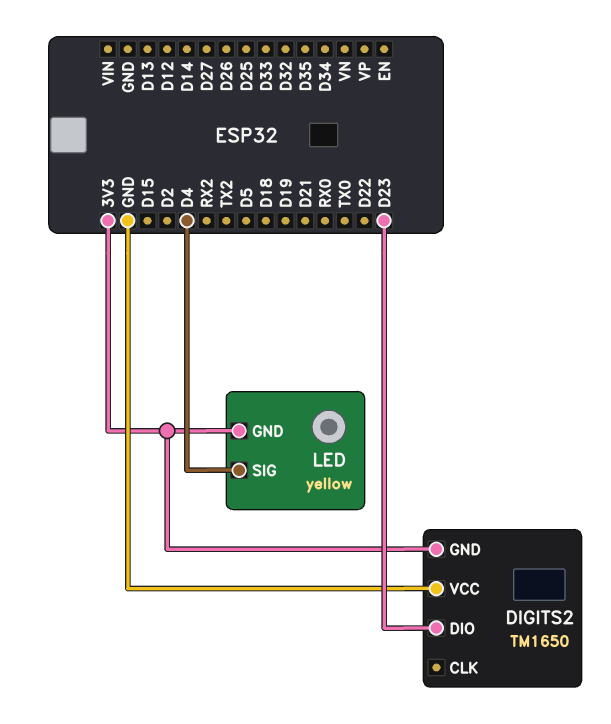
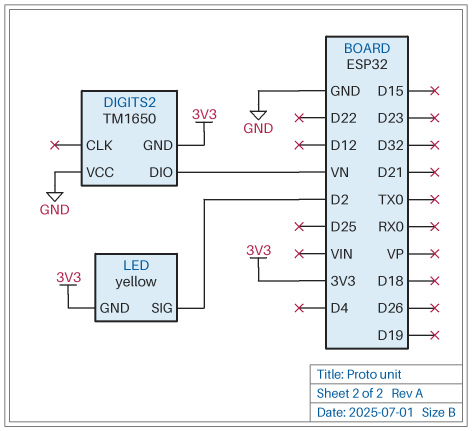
DIGITS2 pin DIO: D23 -> VN
LED pin SIG: D4 -> D2

